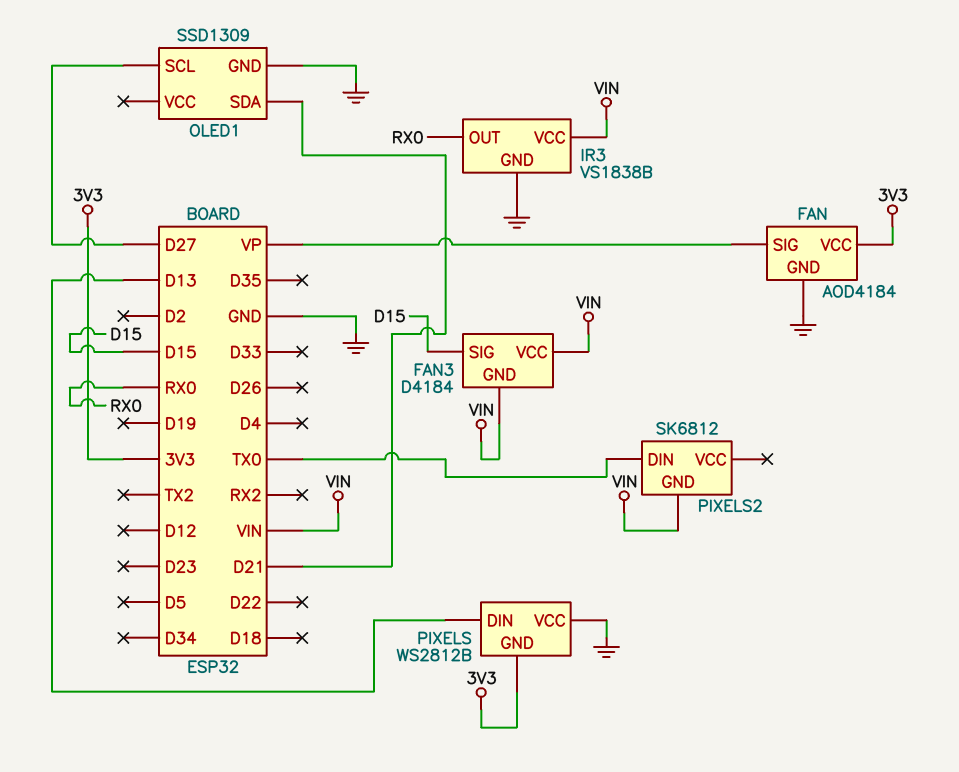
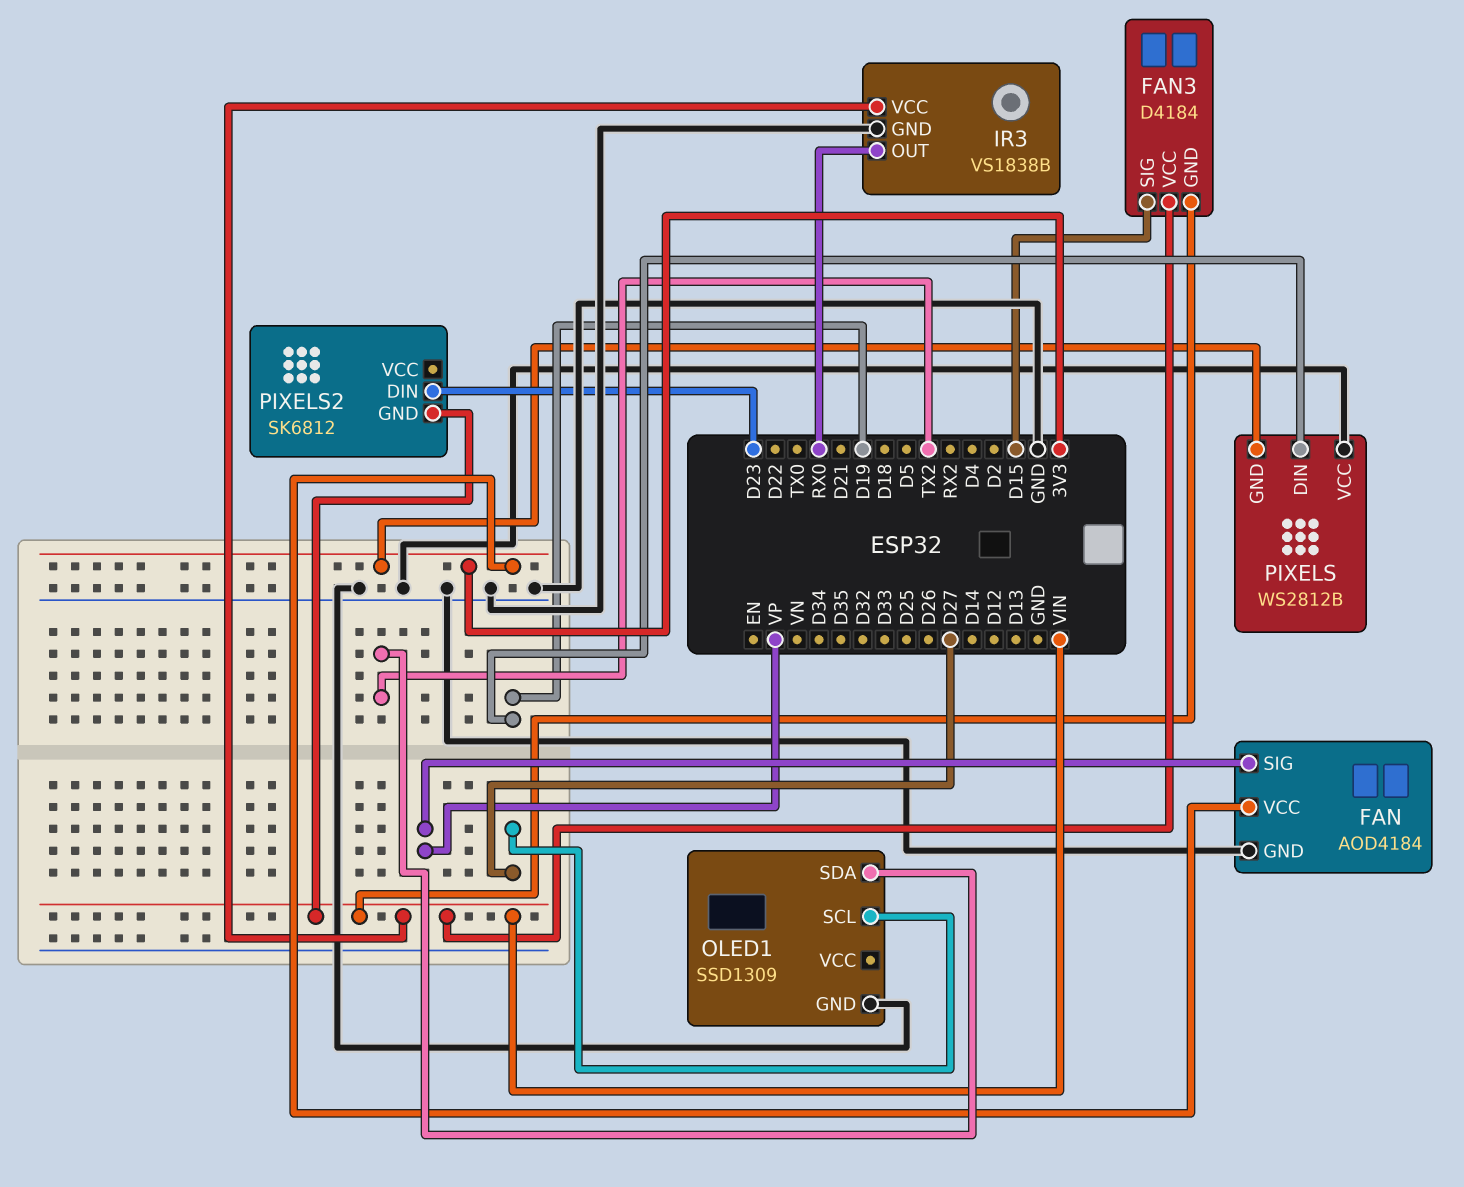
OLED1 pin SDA: D21 -> TX2
PIXELS pin DIN: D13 -> D19
PIXELS2 pin DIN: TX0 -> D23

